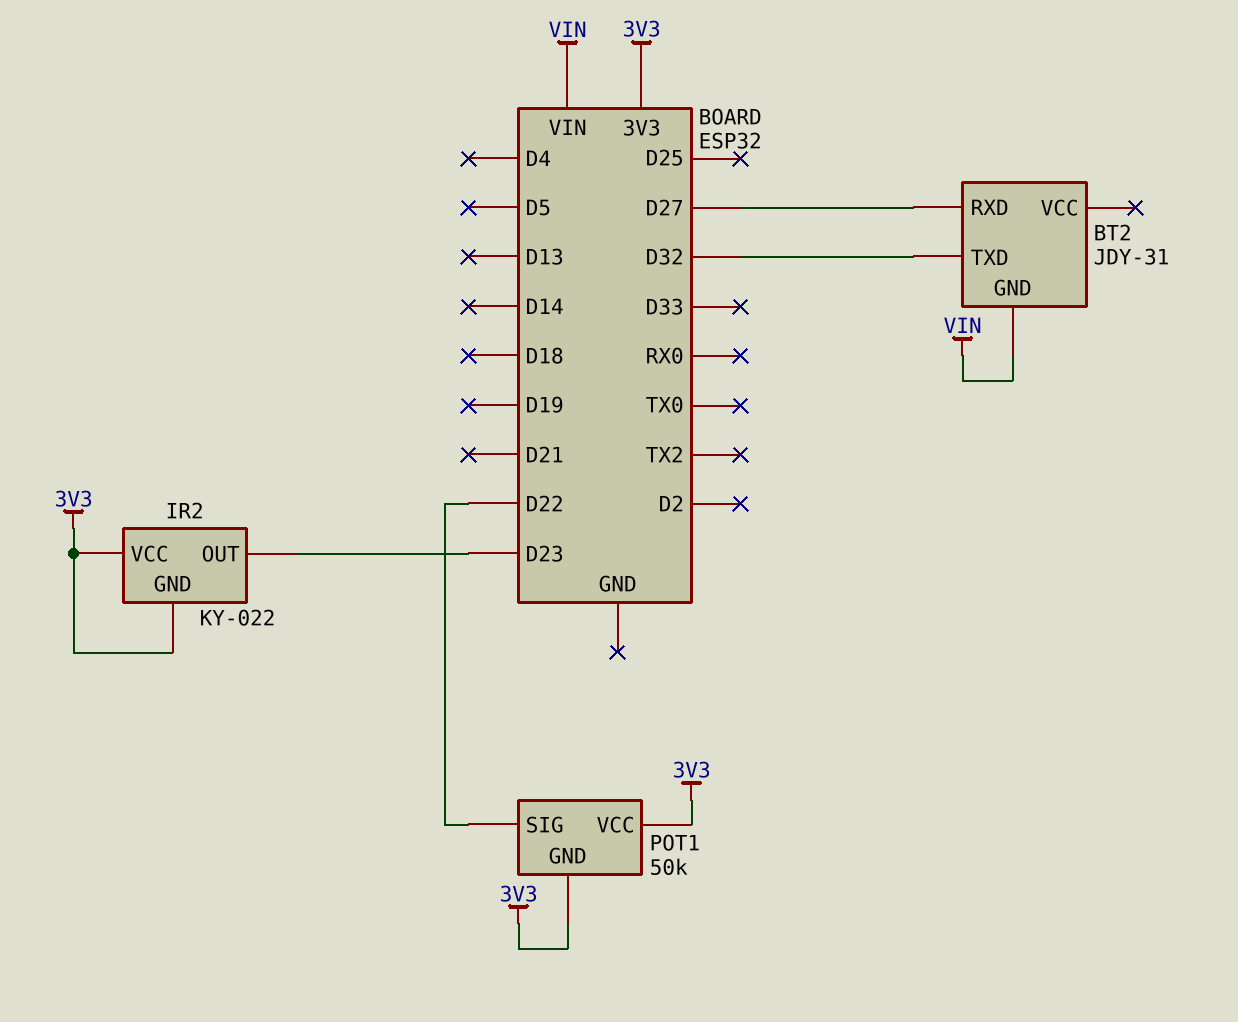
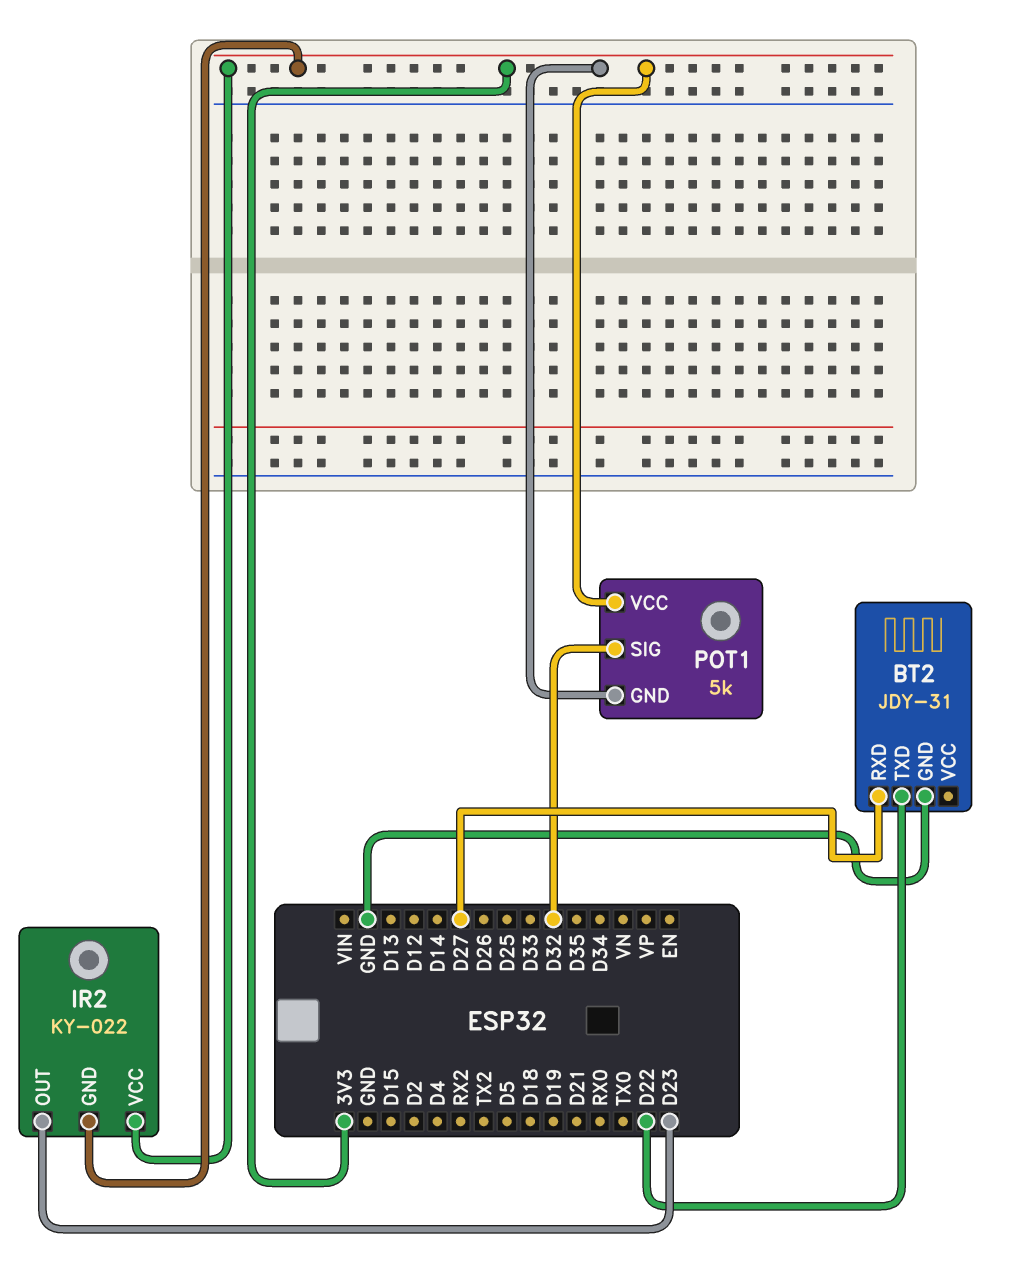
BT2 pin GND: VIN -> GND
BT2 pin TXD: D32 -> D22
POT1: 50k -> 5k
POT1 pin SIG: D22 -> D32

